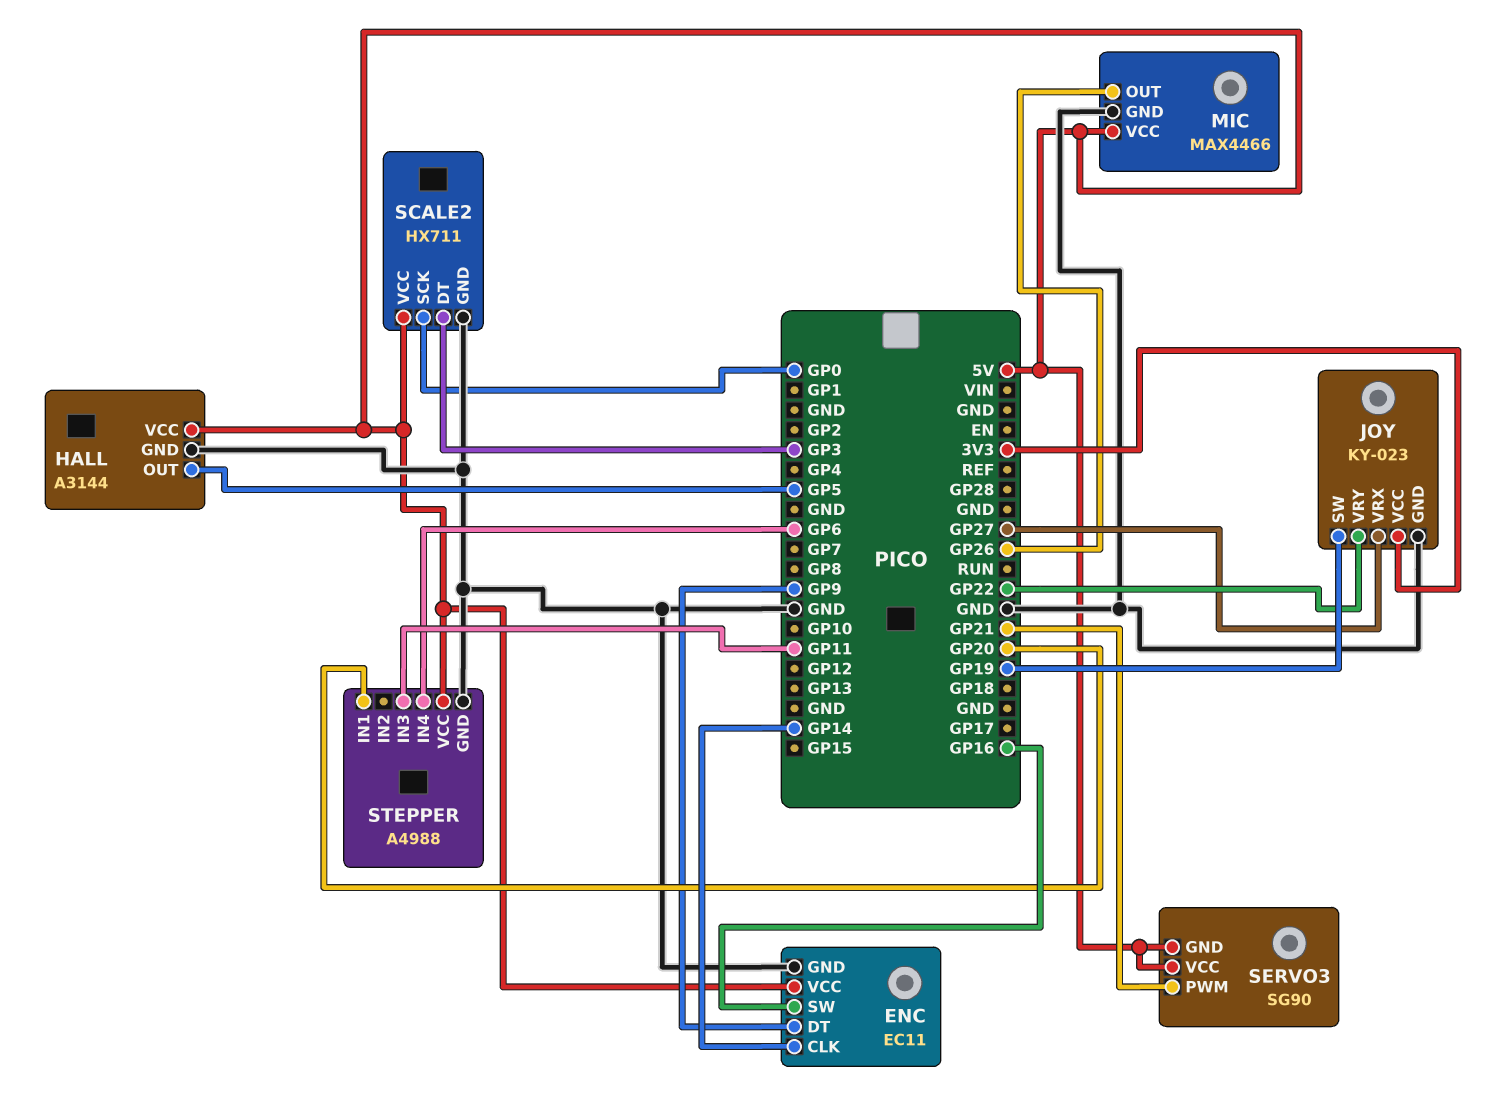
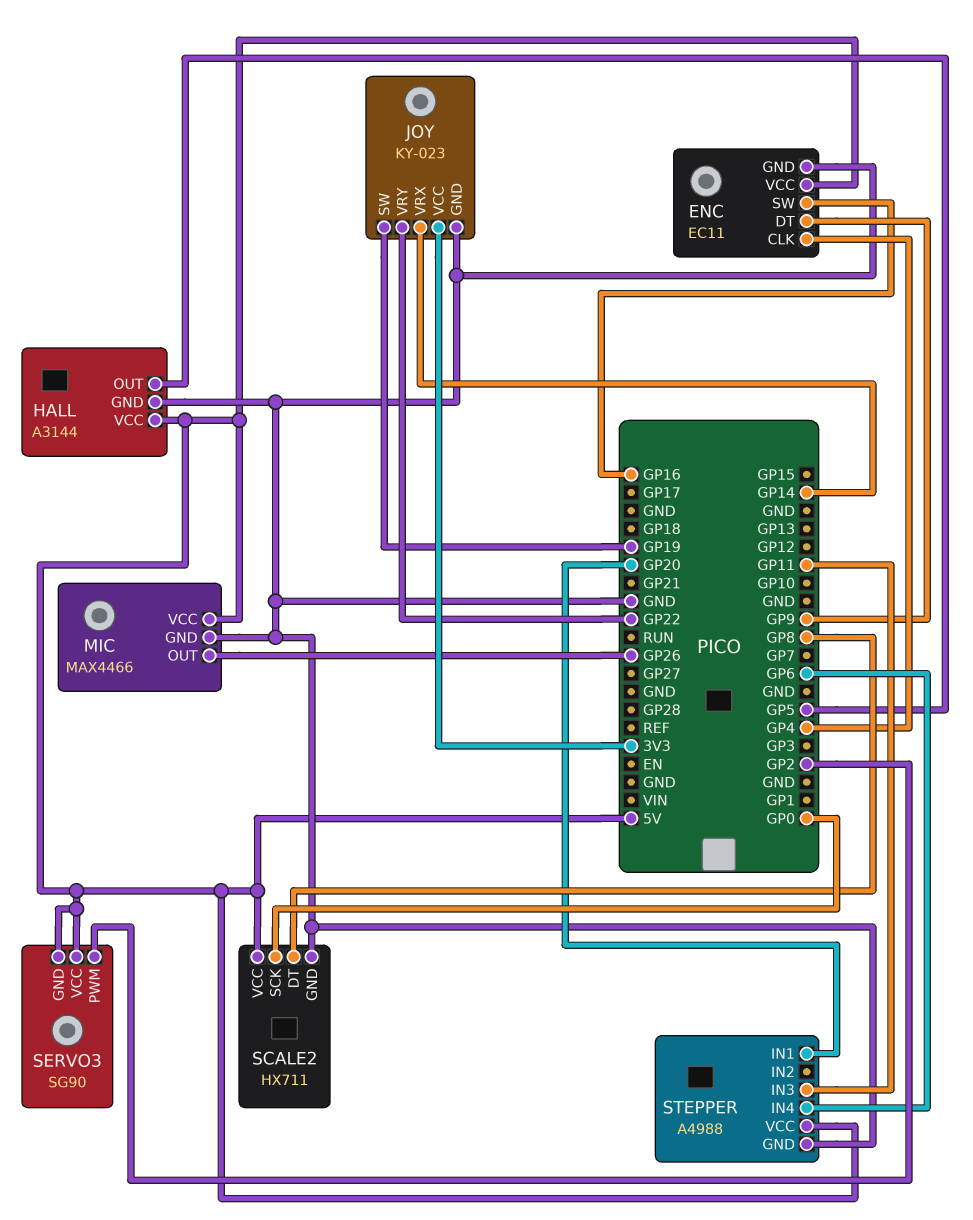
ENC pin CLK: GP14 -> GP4
JOY pin VRX: GP27 -> GP14
SCALE2 pin DT: GP3 -> GP8
SERVO3 pin PWM: GP21 -> GP2

